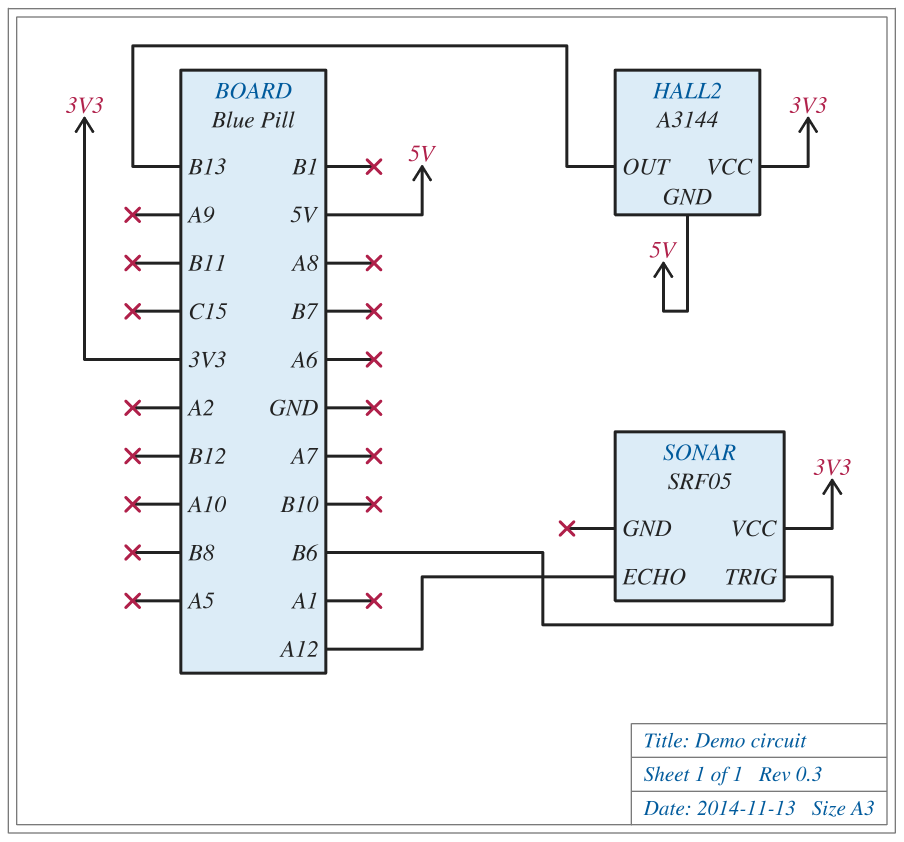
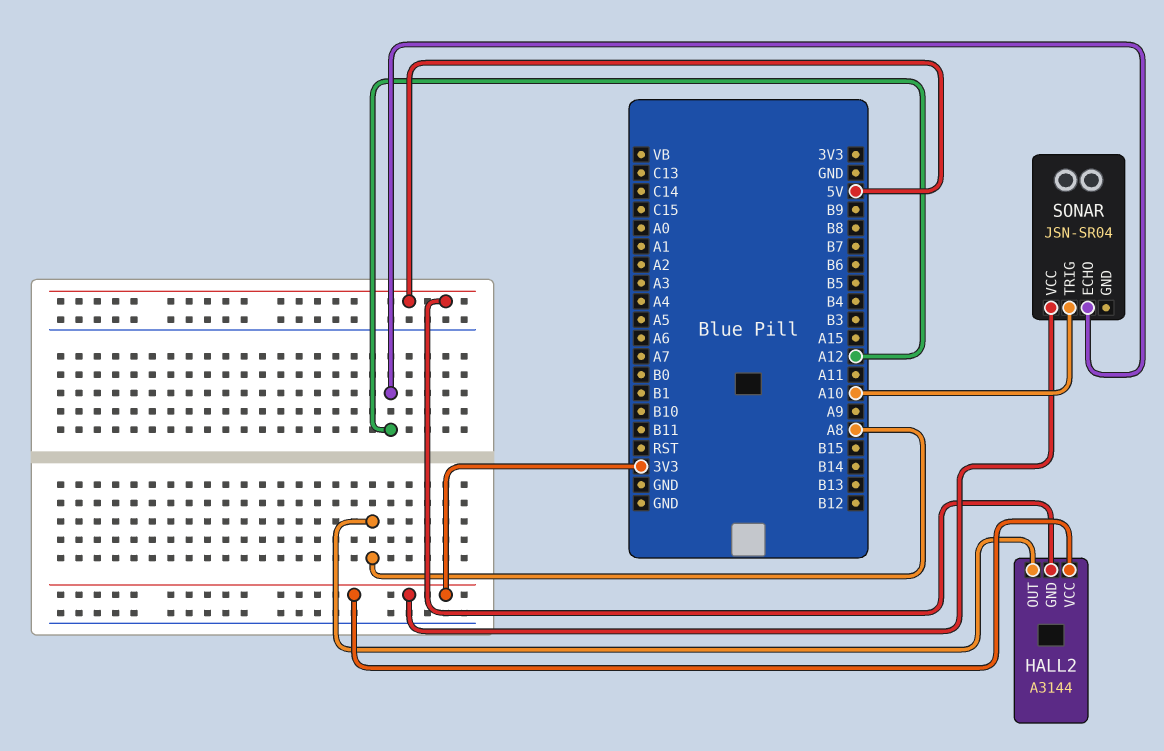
HALL2 pin OUT: B13 -> A8
SONAR: SRF05 -> JSN-SR04
SONAR pin TRIG: B6 -> A10

